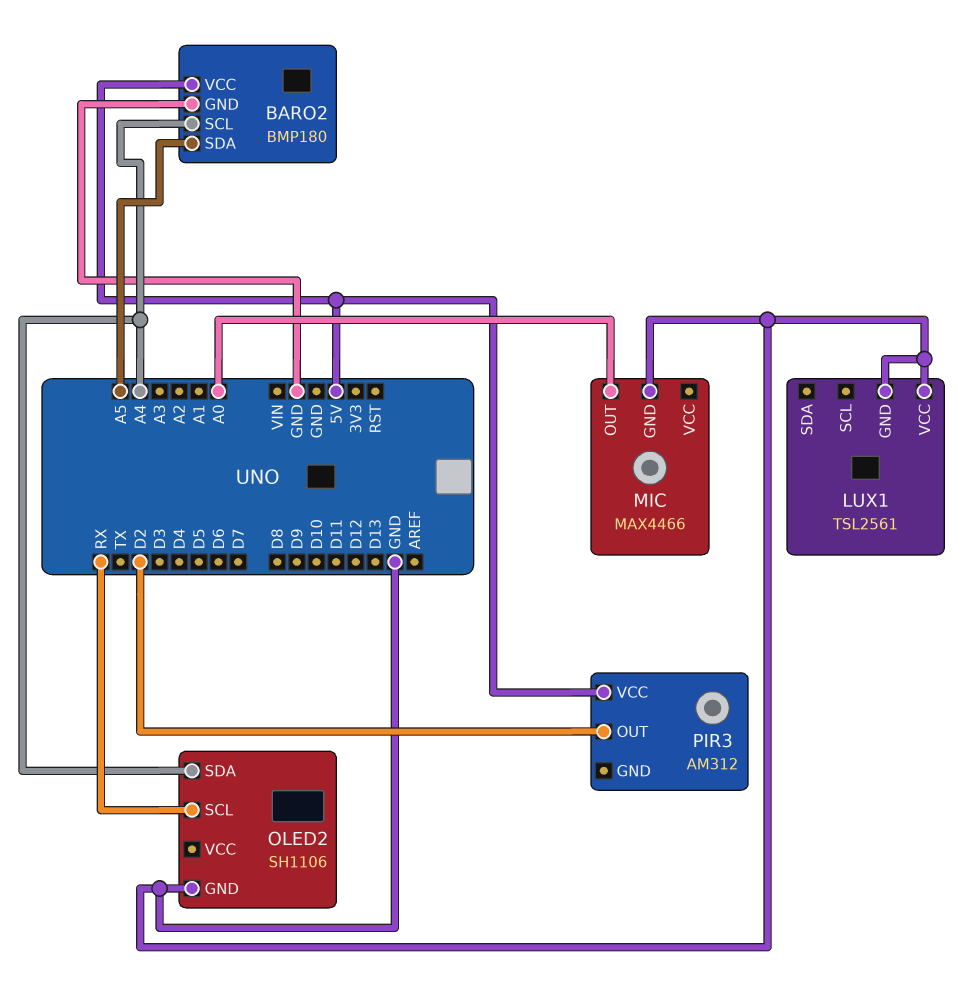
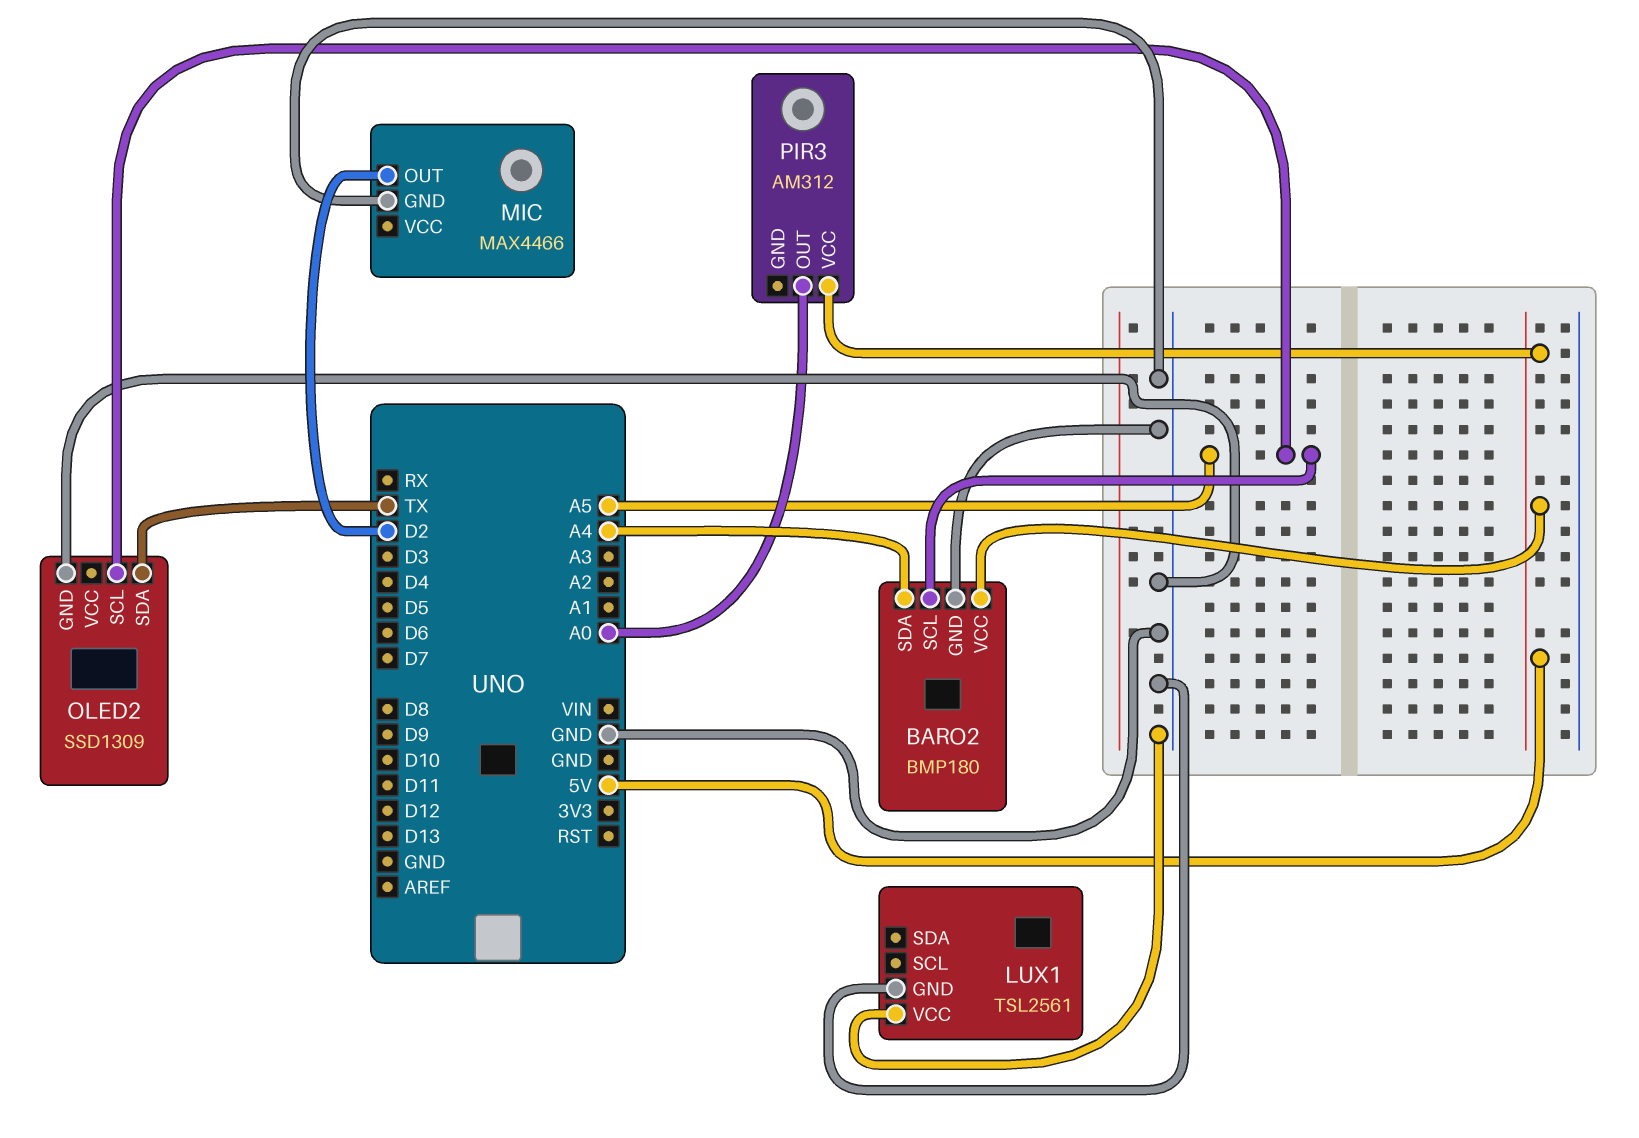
BARO2 pin SCL: A4 -> A5
BARO2 pin SDA: A5 -> A4
MIC pin OUT: A0 -> D2
OLED2: SH1106 -> SSD1309
OLED2 pin SCL: RX -> A5
OLED2 pin SDA: A4 -> TX
PIR3 pin OUT: D2 -> A0

